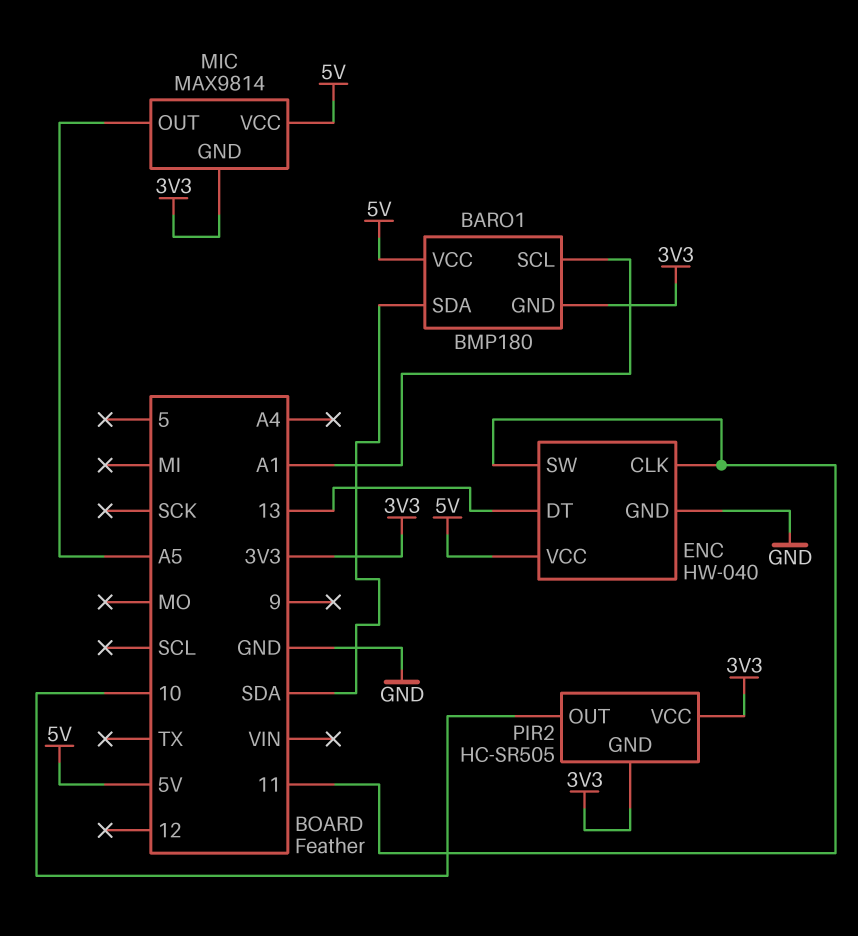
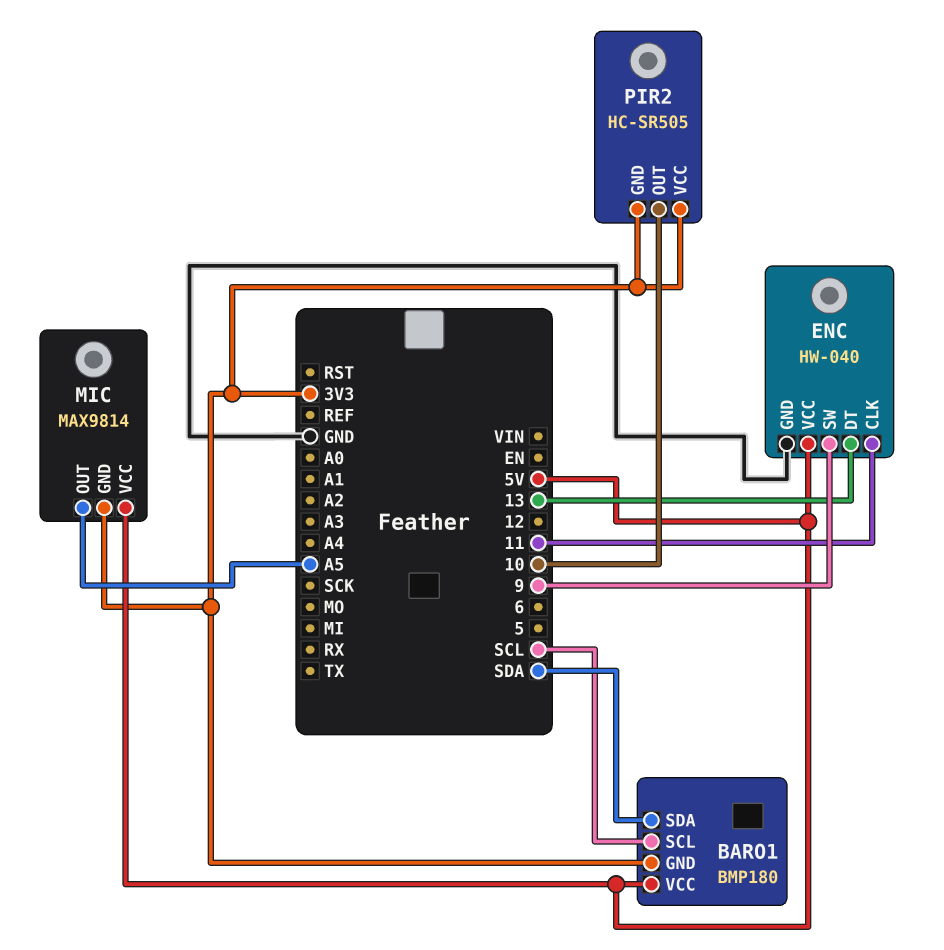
BARO1 pin SCL: A1 -> SCL
ENC pin SW: 11 -> 9

